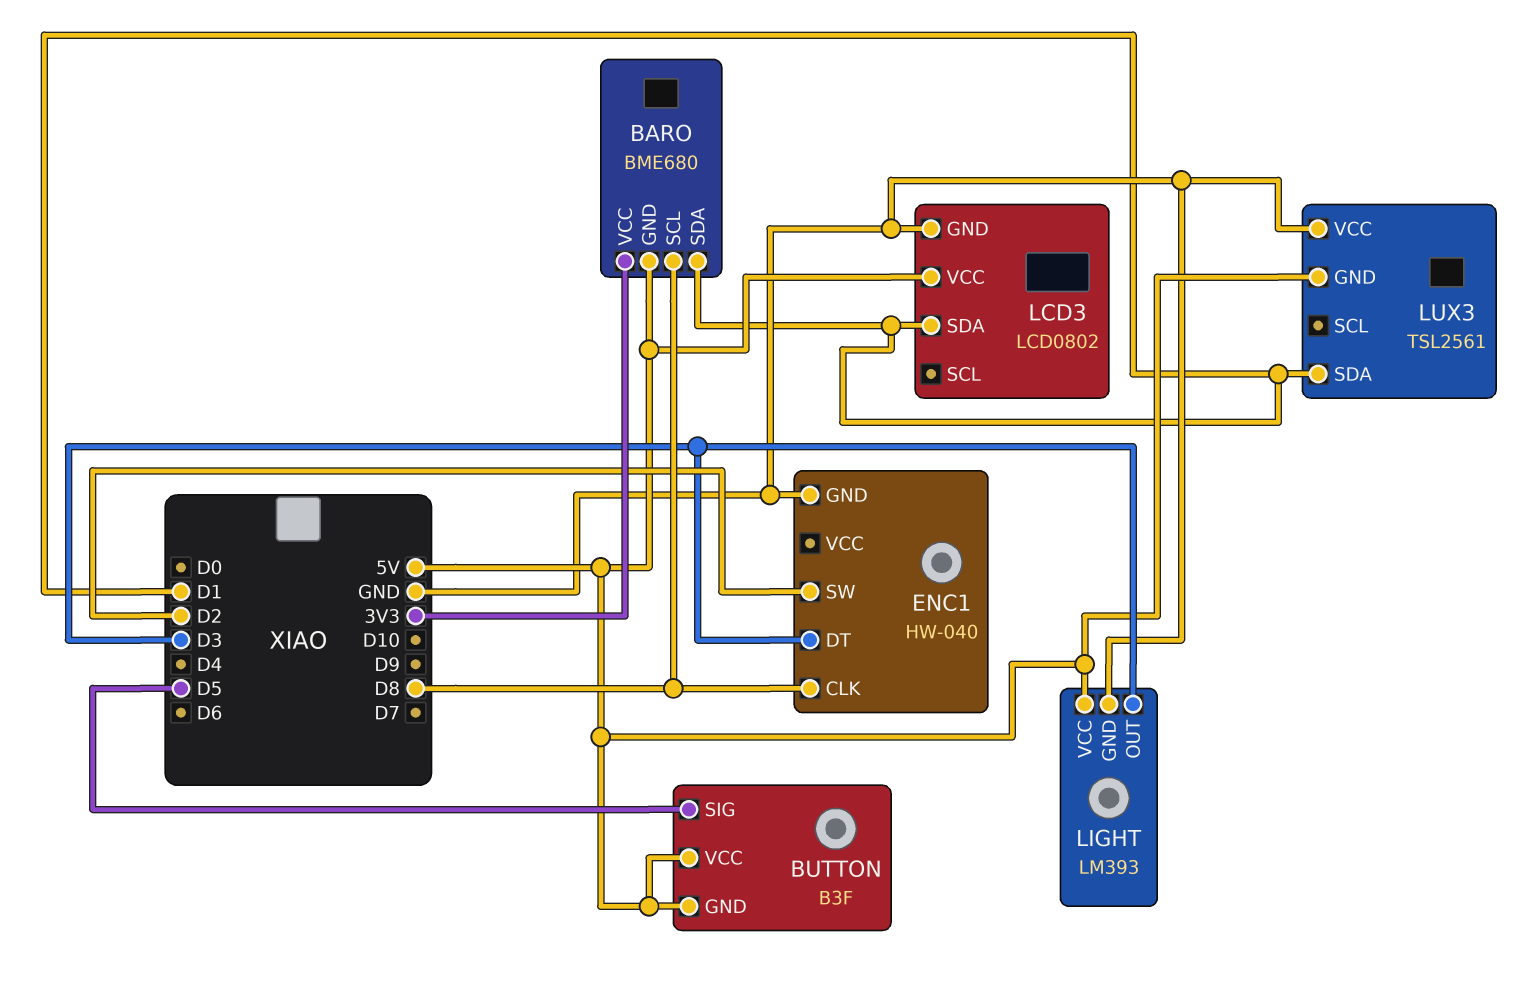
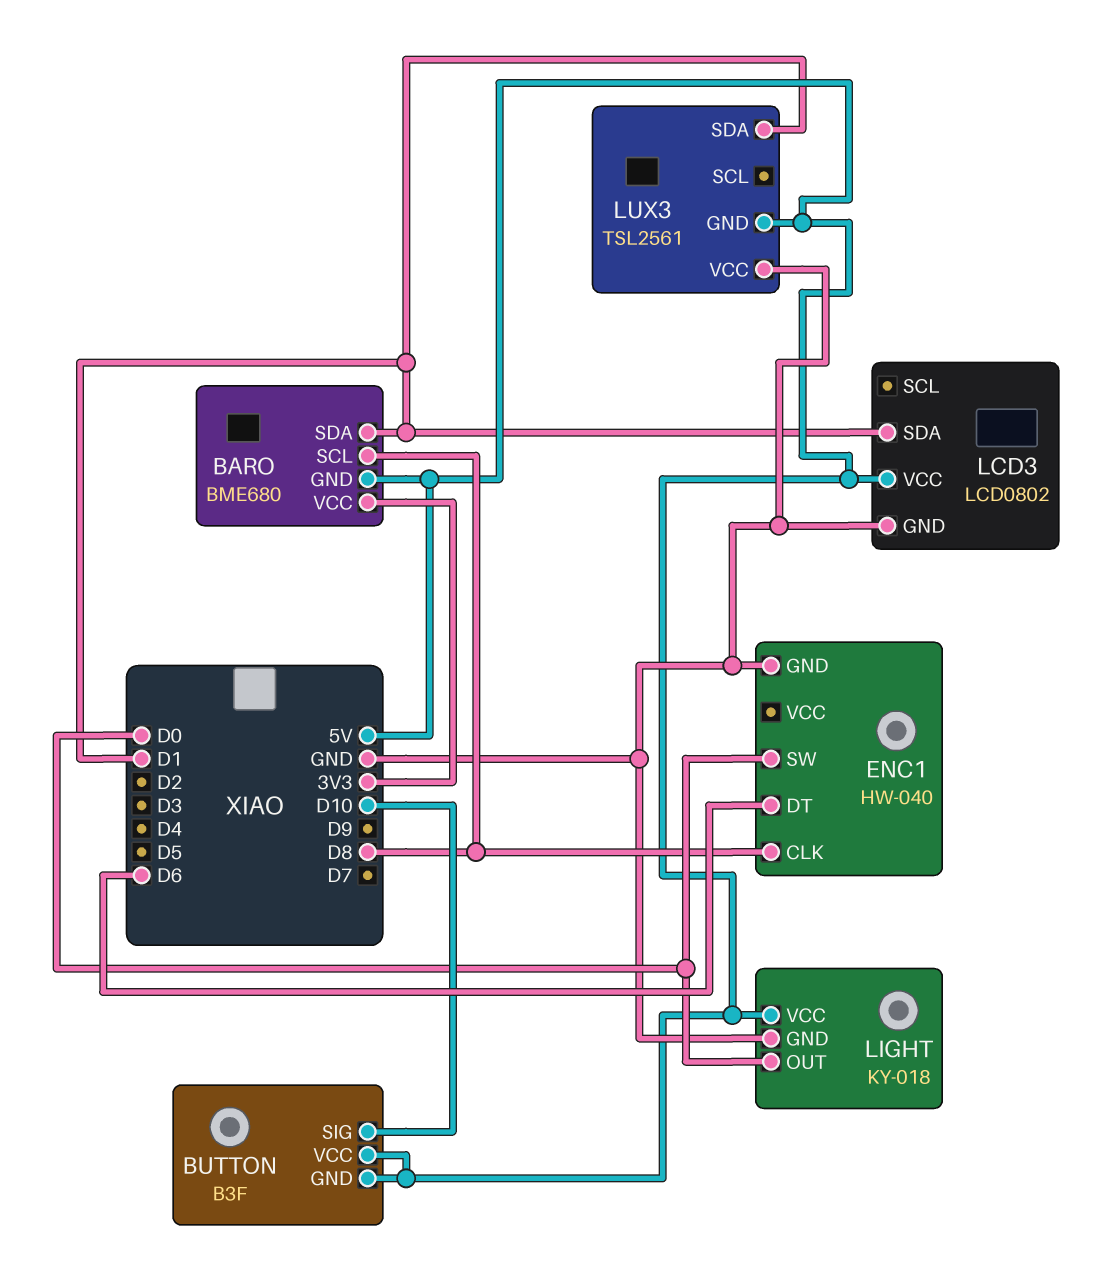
BUTTON pin SIG: D5 -> D10
ENC1 pin DT: D3 -> D6
ENC1 pin SW: D2 -> D0
LIGHT: LM393 -> KY-018
LIGHT pin OUT: D3 -> D0

